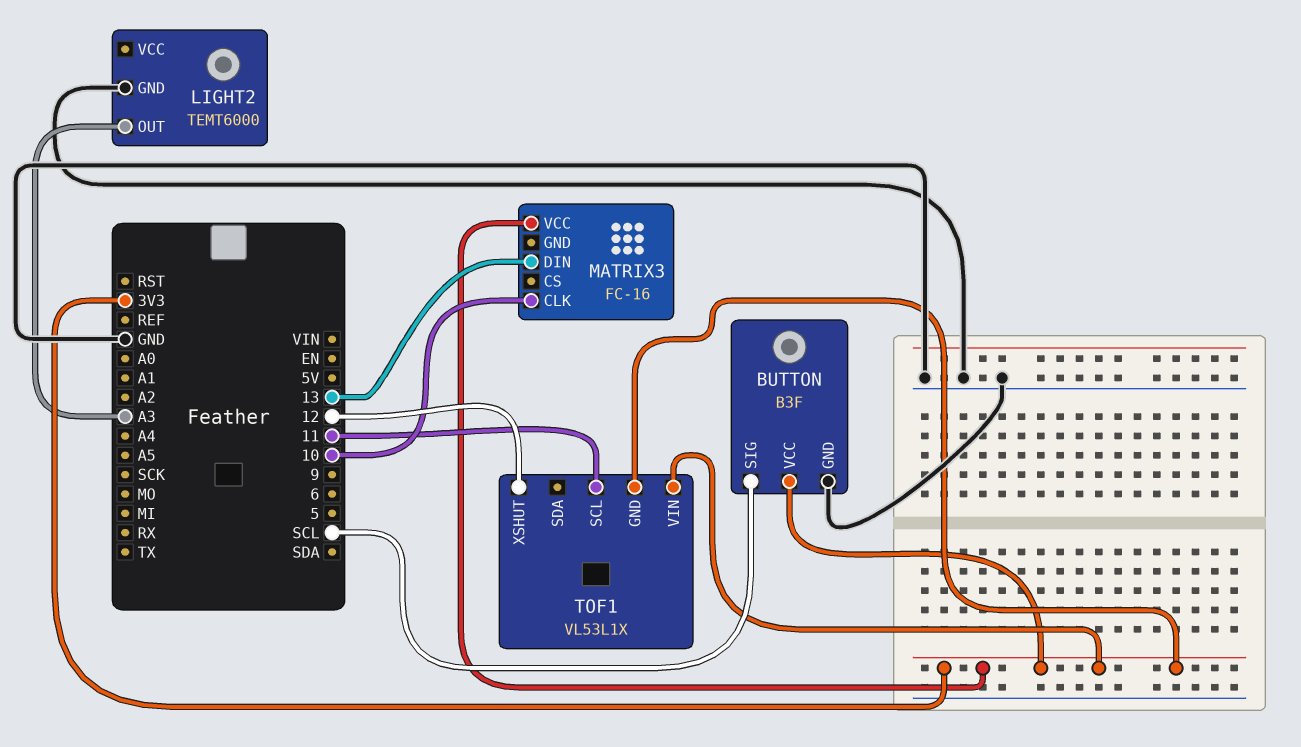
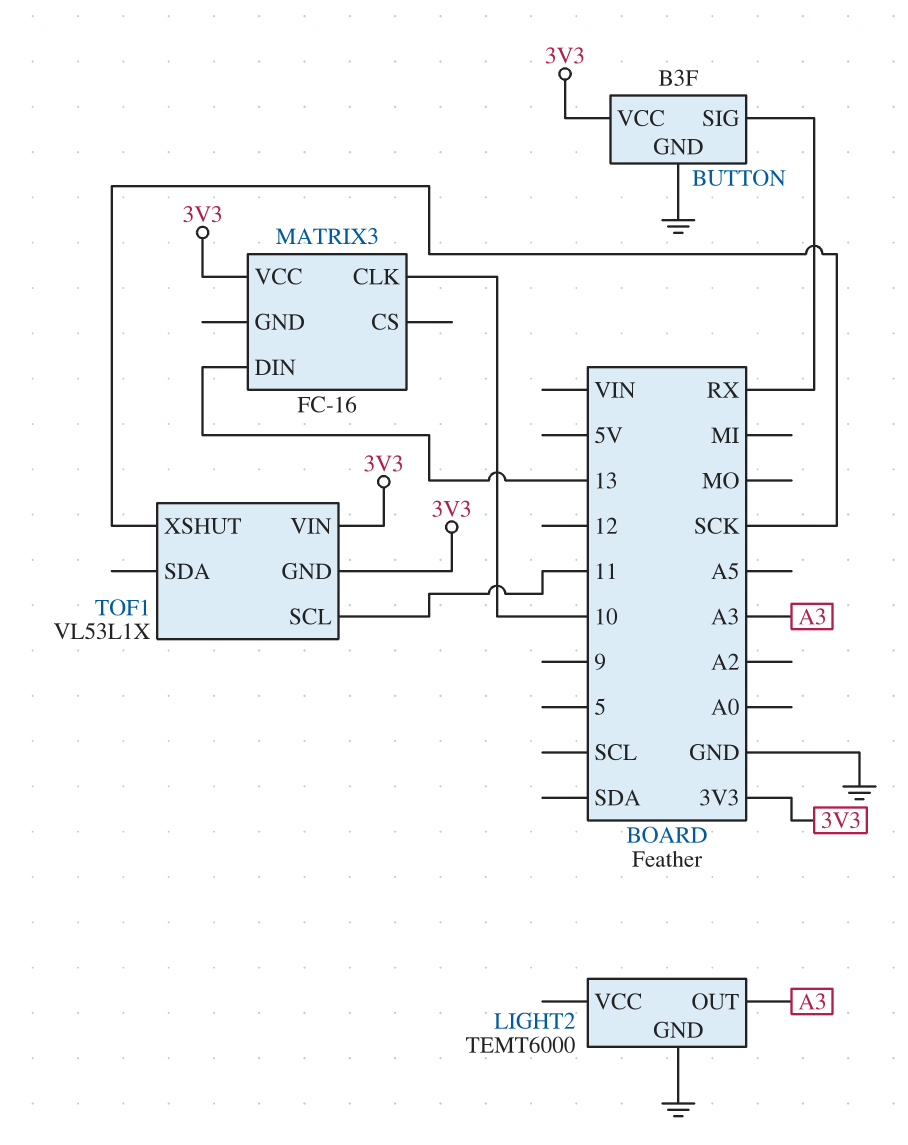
BUTTON pin SIG: SCL -> RX
TOF1 pin XSHUT: 12 -> SCK

